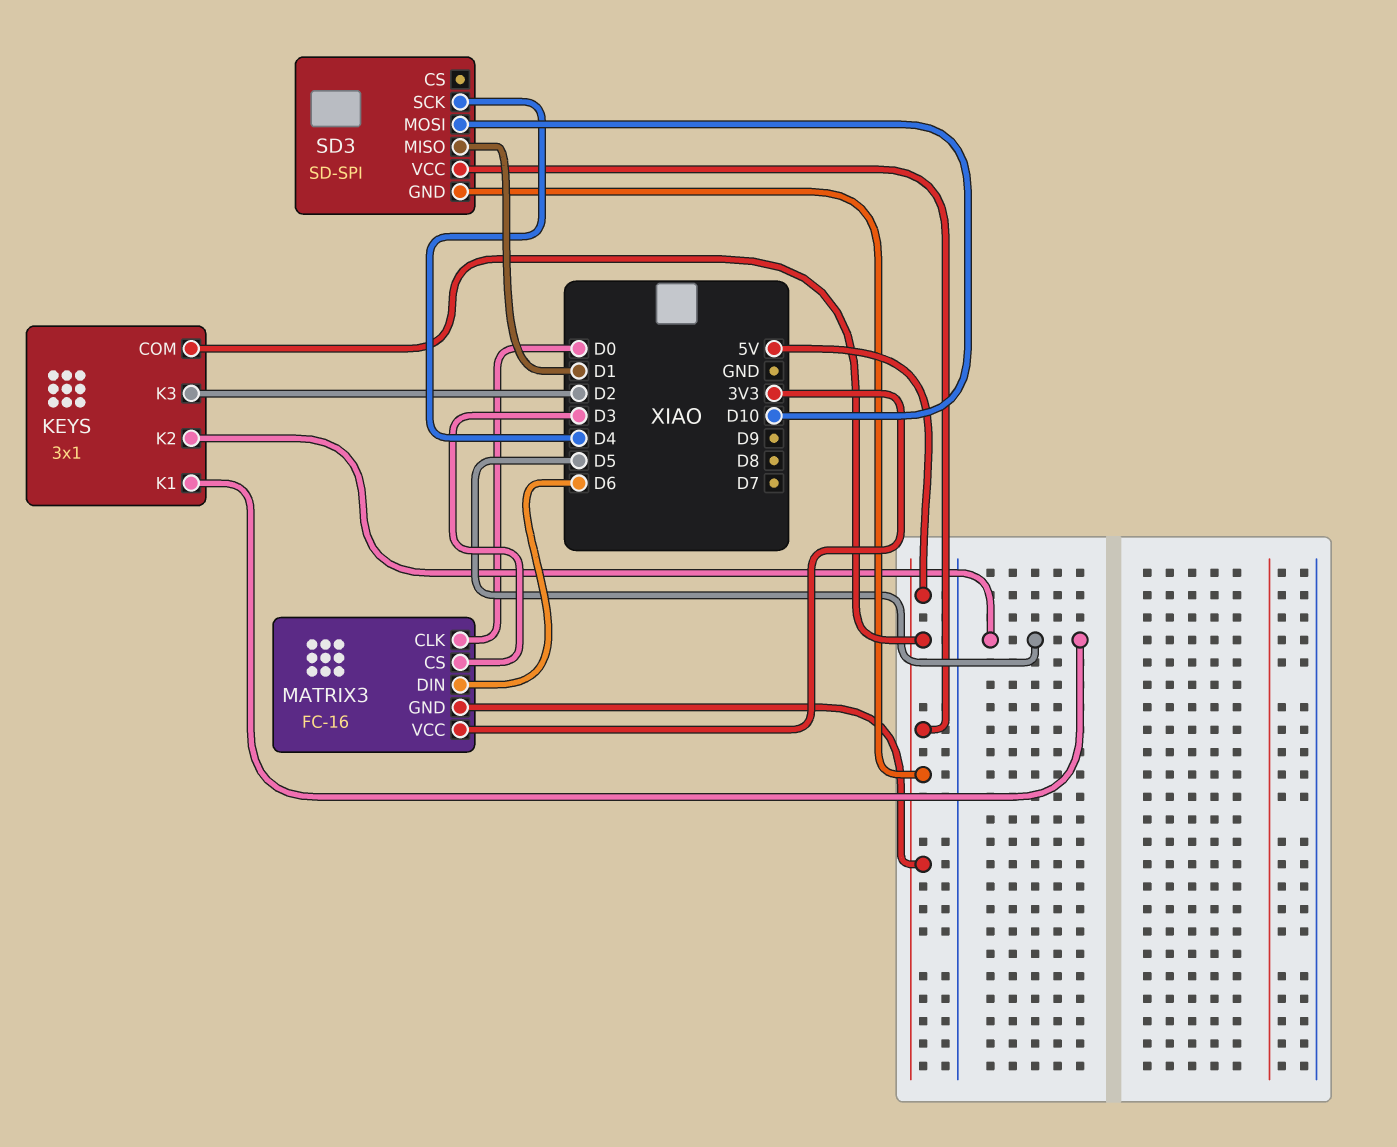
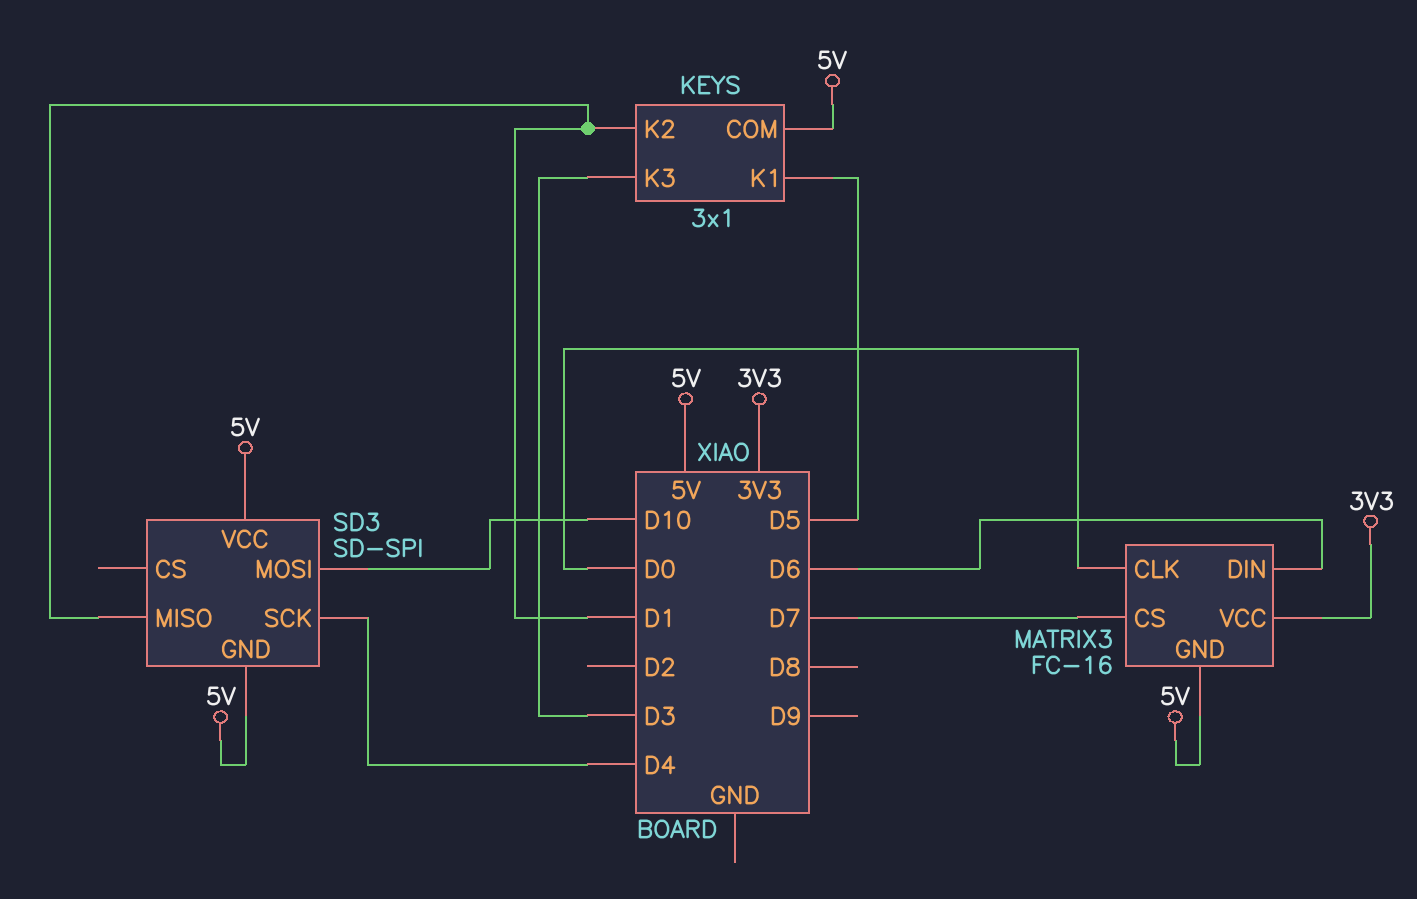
KEYS pin K2: D5 -> D1
KEYS pin K3: D2 -> D3
MATRIX3 pin CS: D3 -> D7

